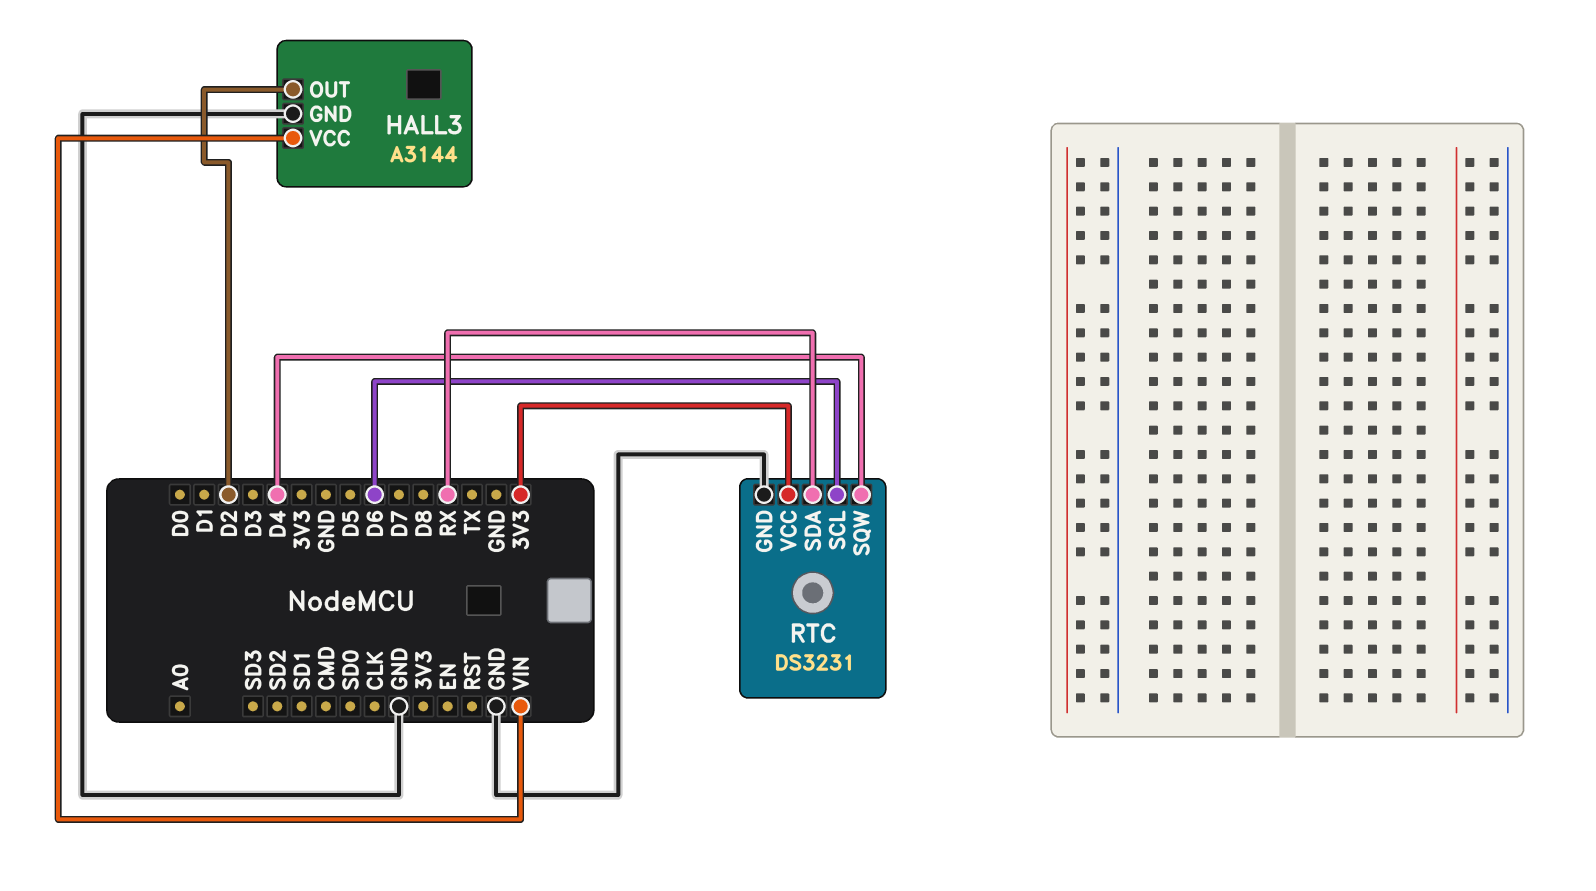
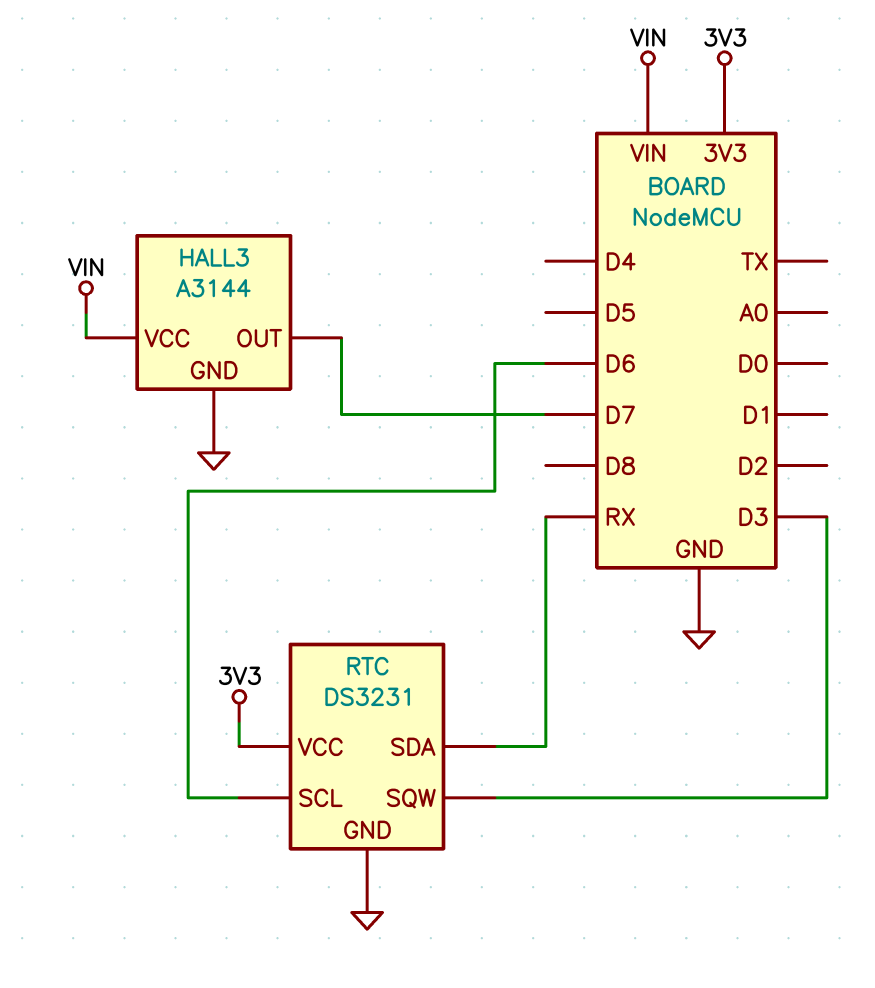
HALL3 pin OUT: D2 -> D7
RTC pin SQW: D4 -> D3

